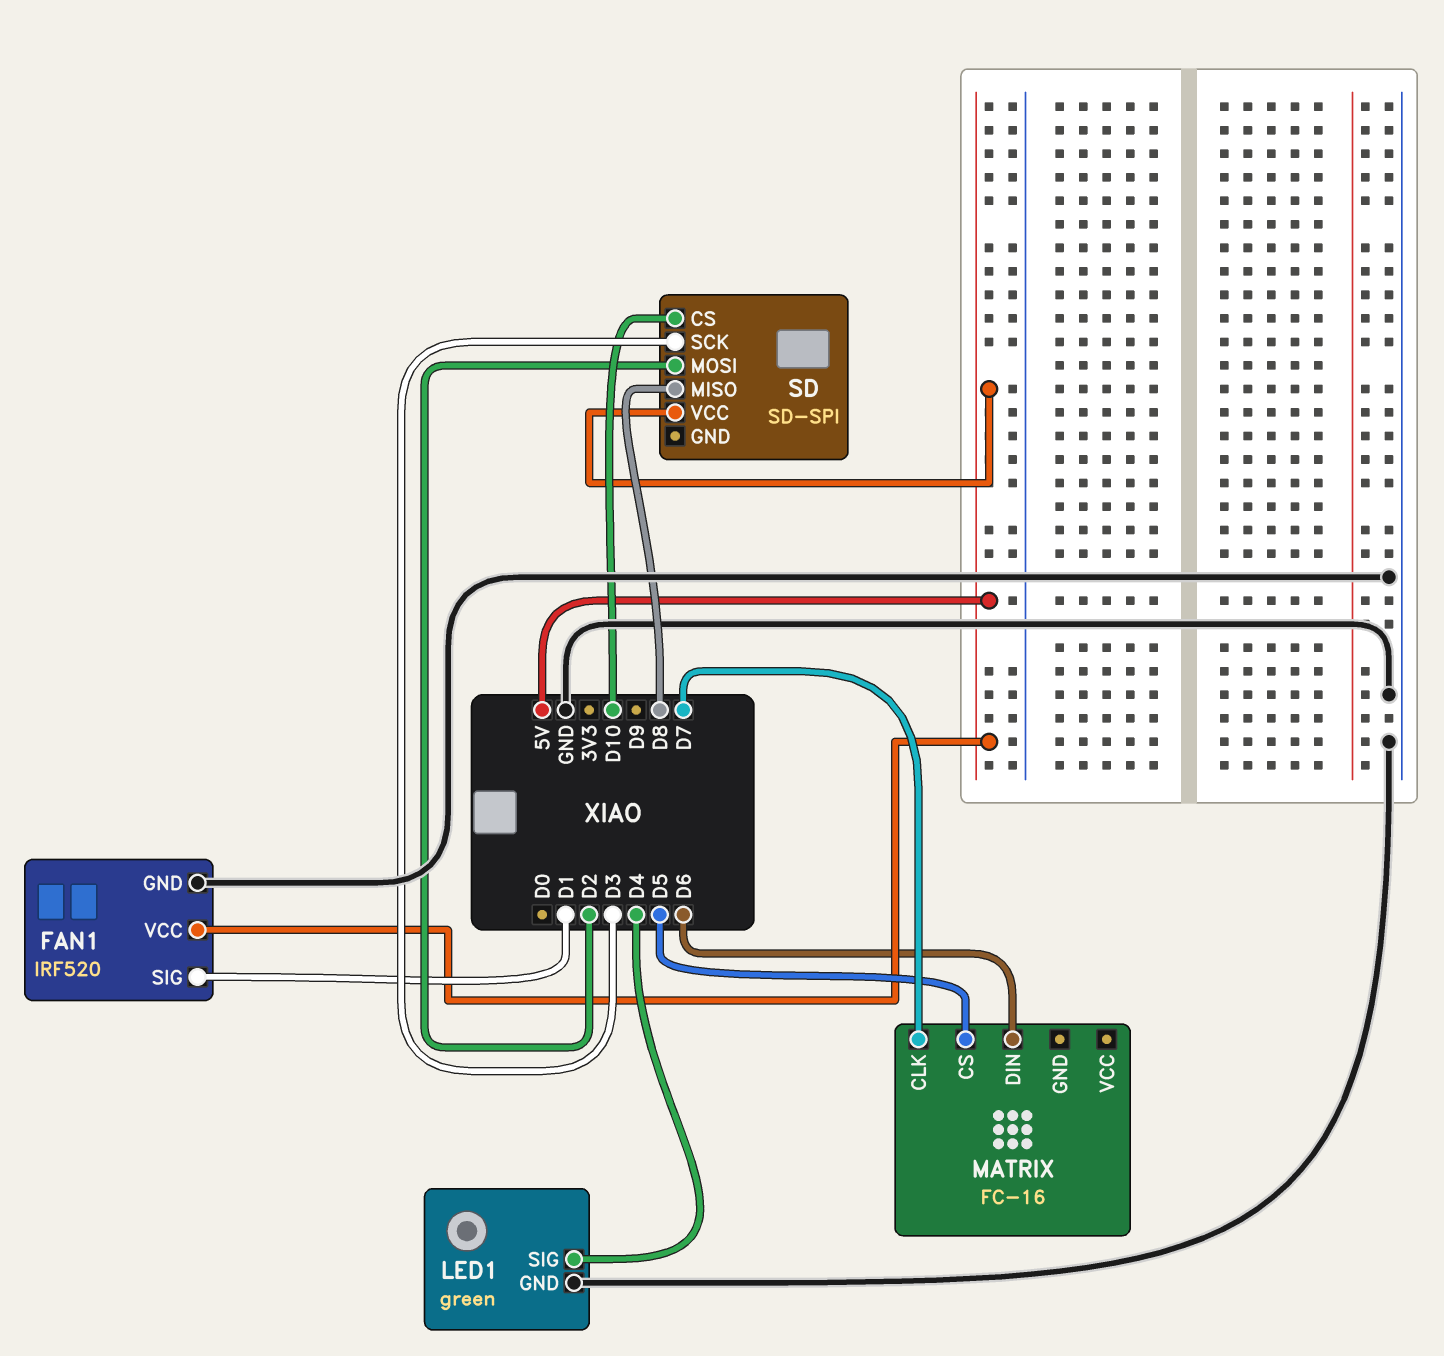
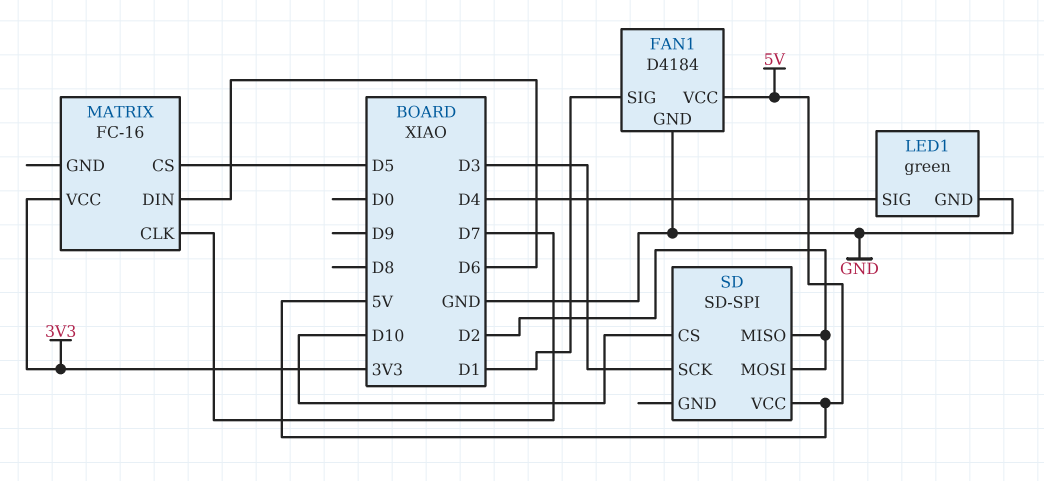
FAN1: IRF520 -> D4184
MATRIX pin VCC: none -> 3V3
SD pin MISO: D8 -> D2

